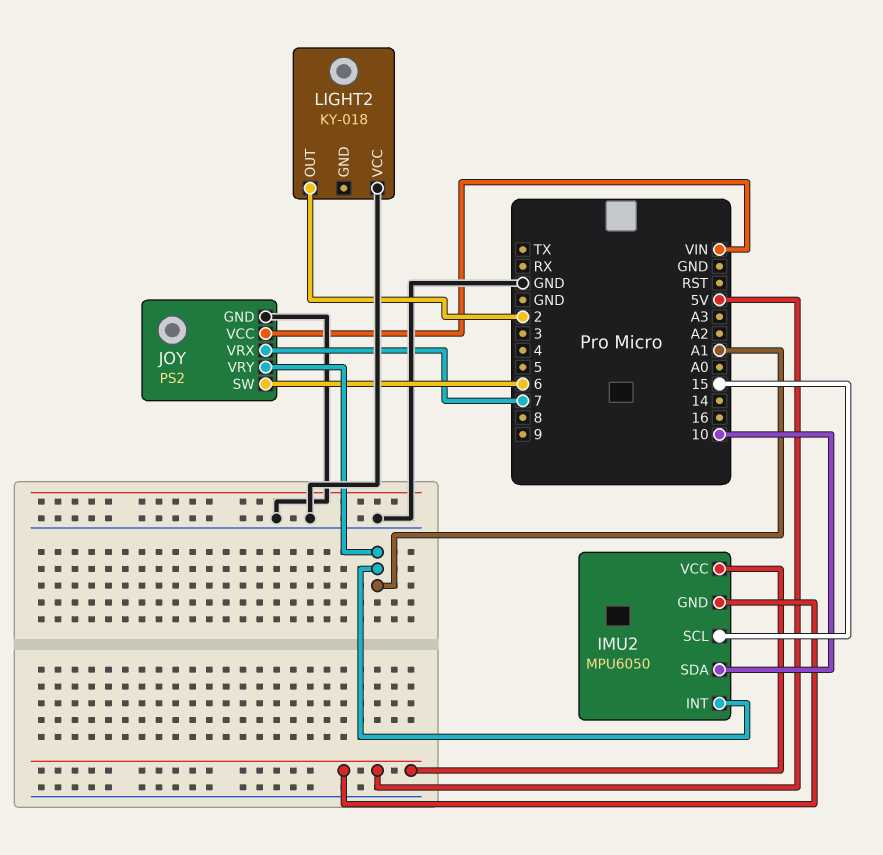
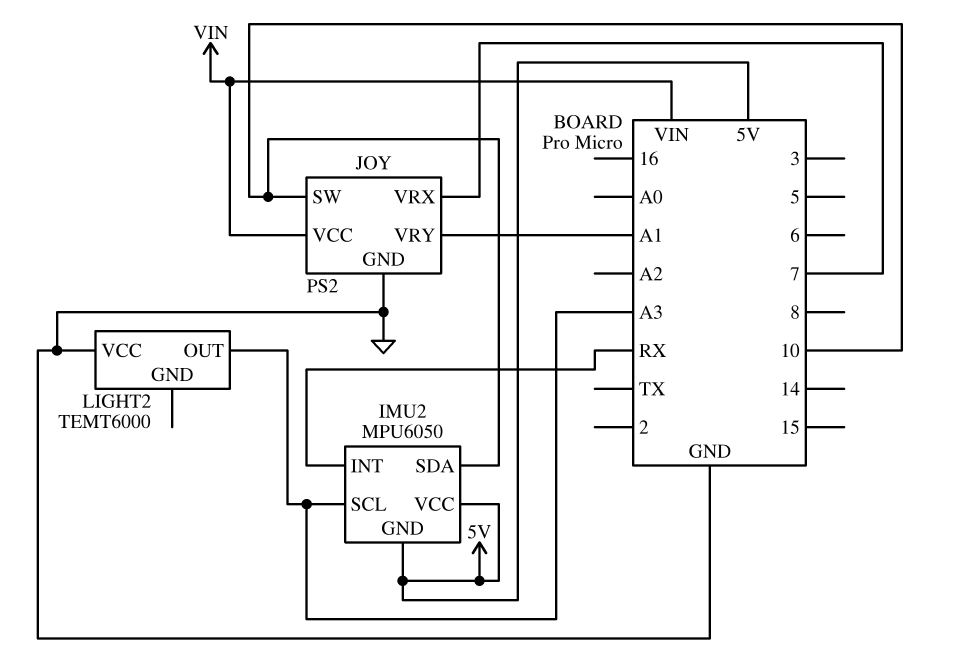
IMU2 pin INT: A1 -> RX
IMU2 pin SCL: 15 -> A3
JOY pin SW: 6 -> 10
LIGHT2: KY-018 -> TEMT6000
LIGHT2 pin OUT: 2 -> A3

